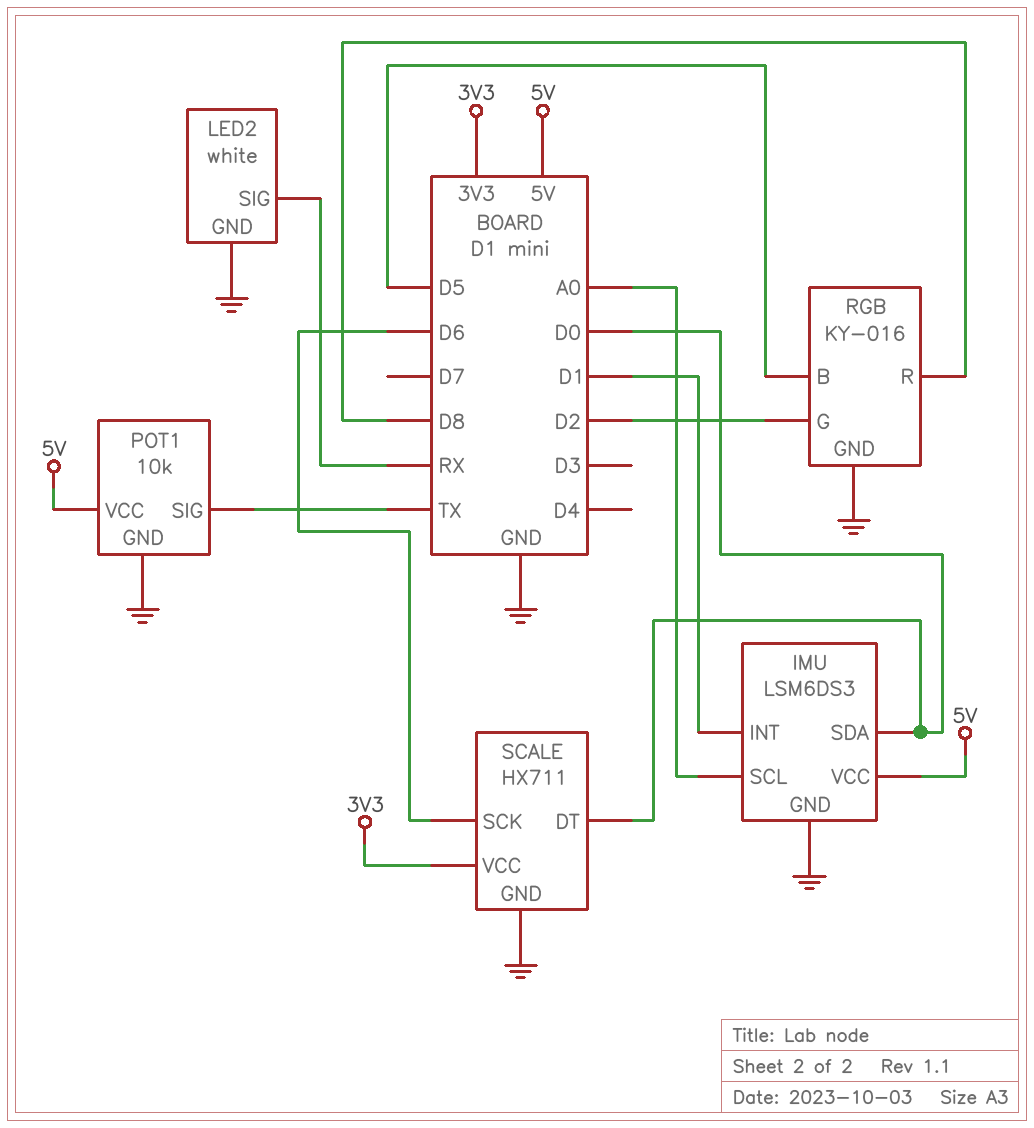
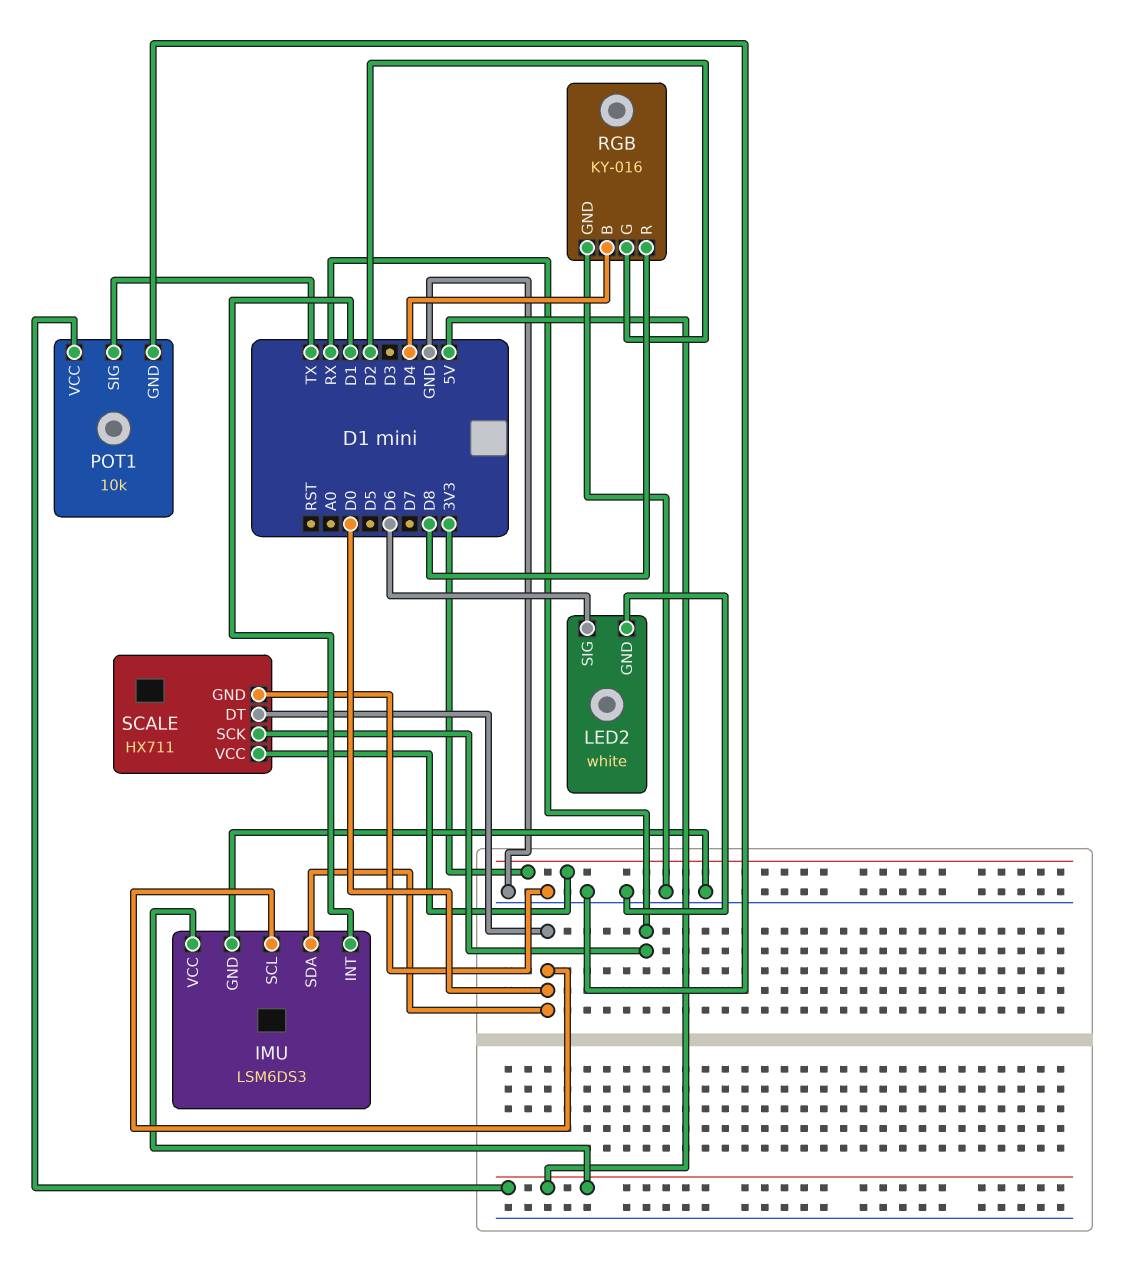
IMU pin SCL: A0 -> D0
LED2 pin SIG: RX -> D6
RGB pin B: D5 -> D4
SCALE pin SCK: D6 -> RX

